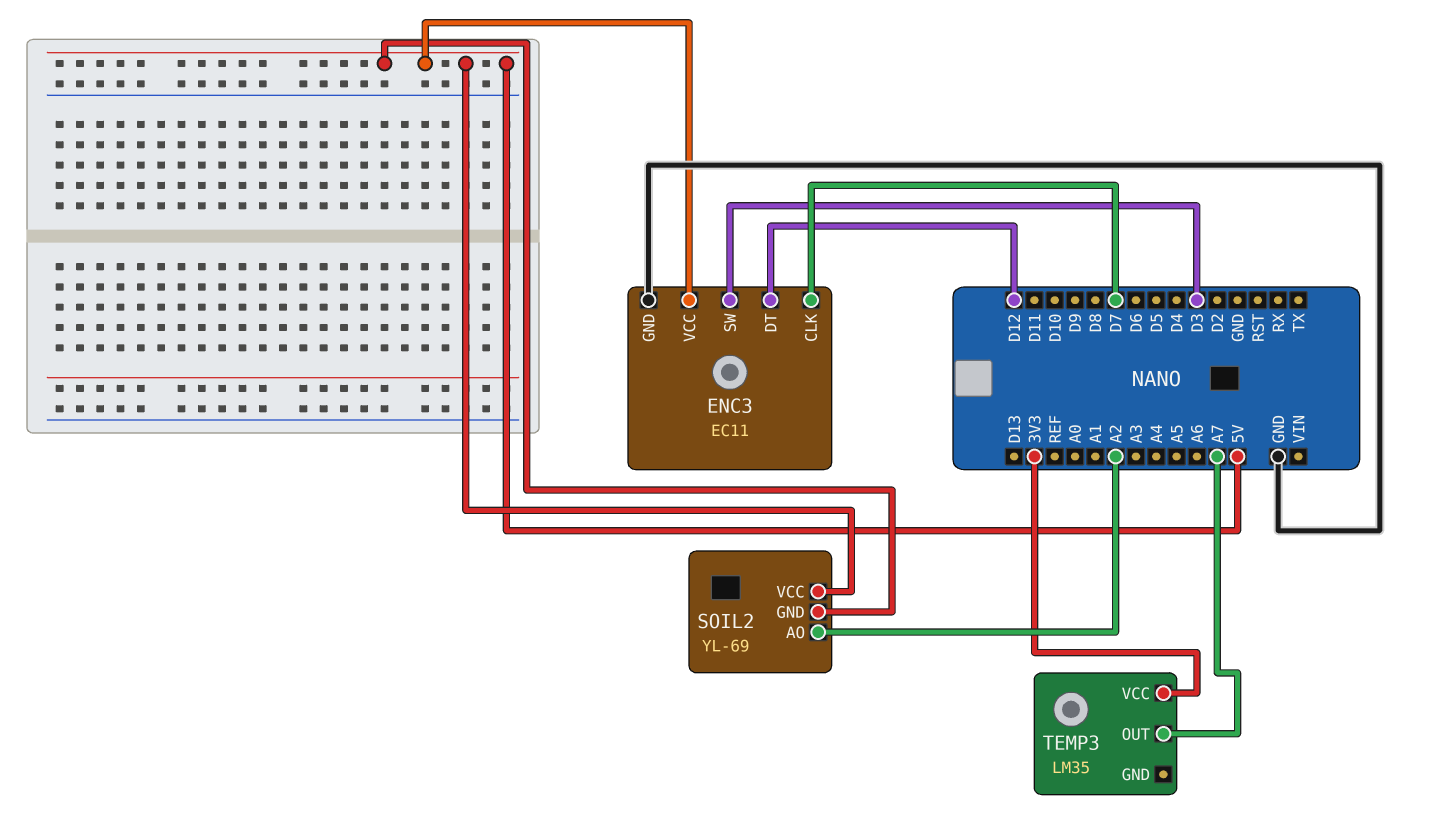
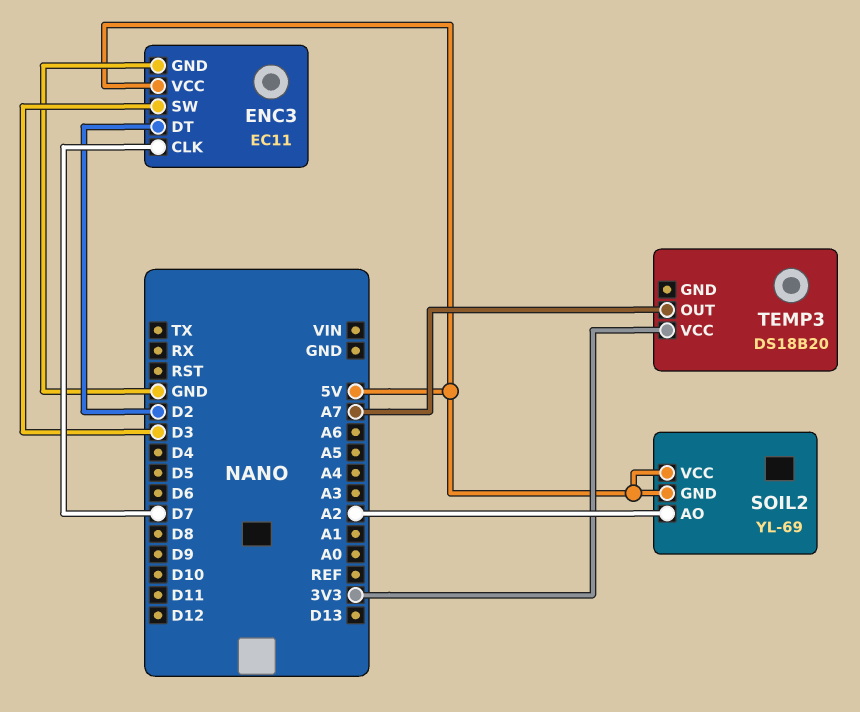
ENC3 pin DT: D12 -> D2
TEMP3: LM35 -> DS18B20

